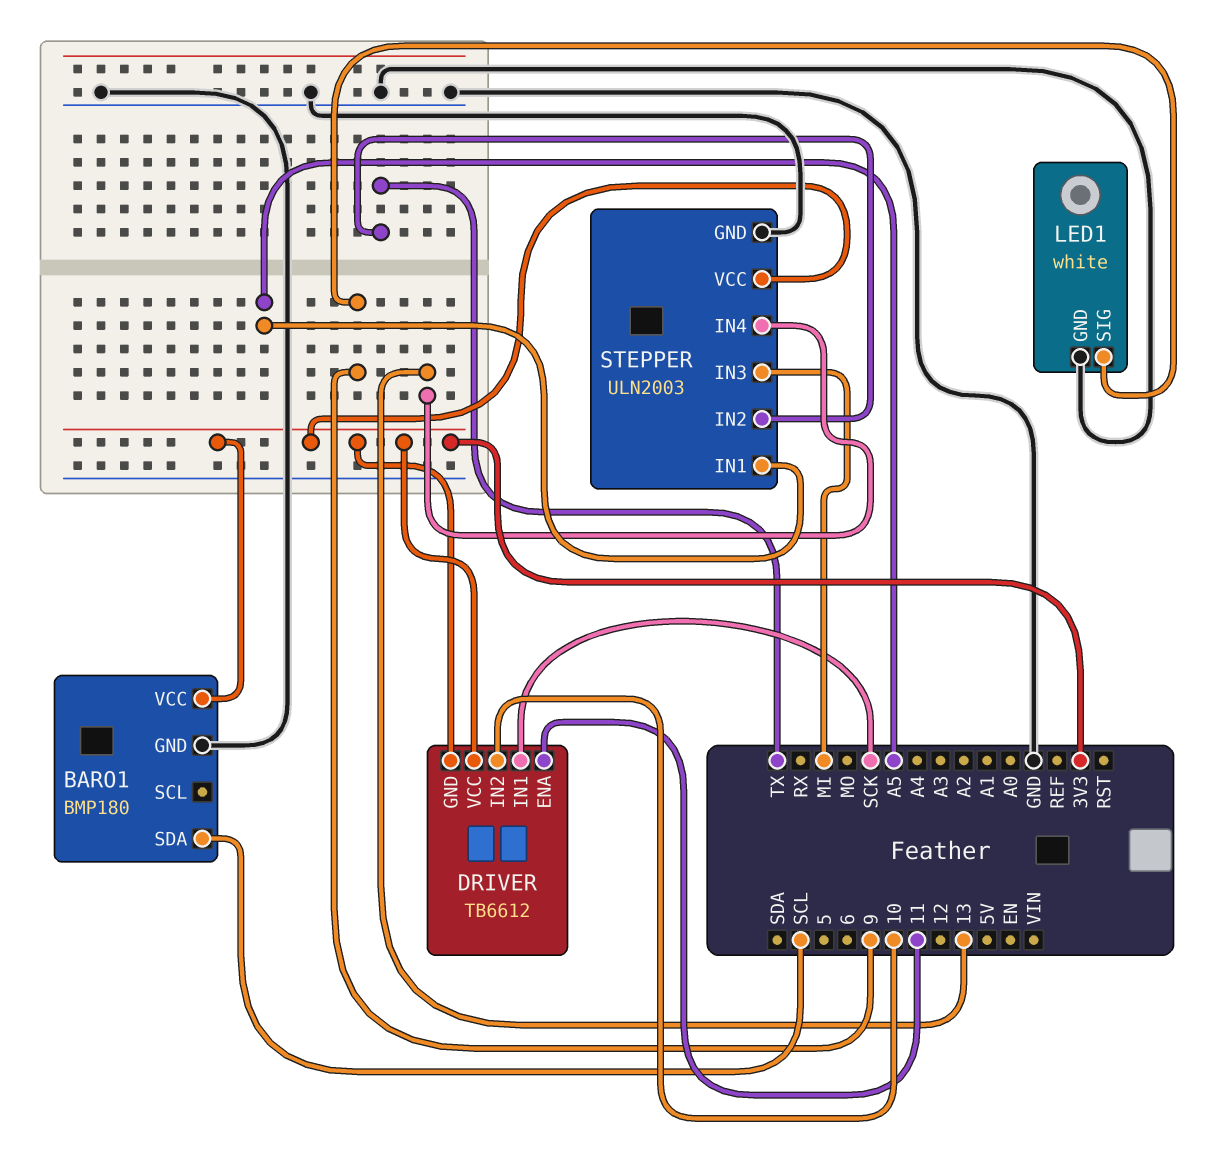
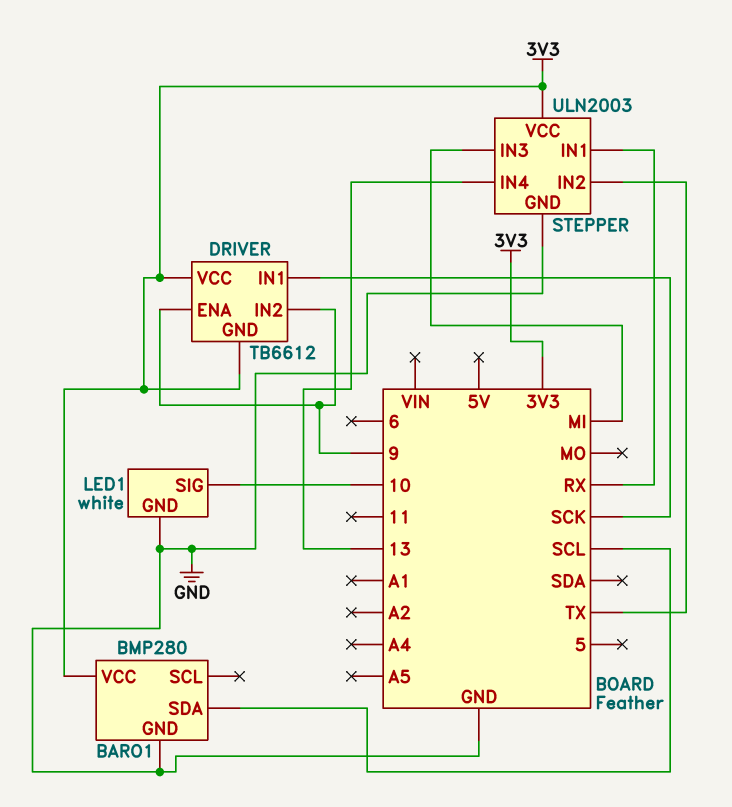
BARO1: BMP180 -> BMP280
DRIVER pin ENA: 11 -> 9
DRIVER pin IN2: 10 -> 9
LED1 pin SIG: 9 -> 10
STEPPER pin IN1: A5 -> RX

